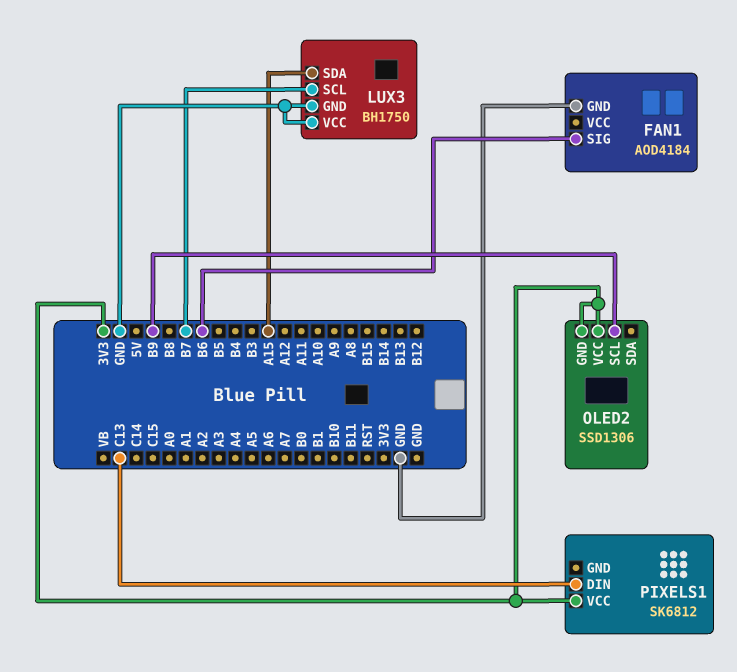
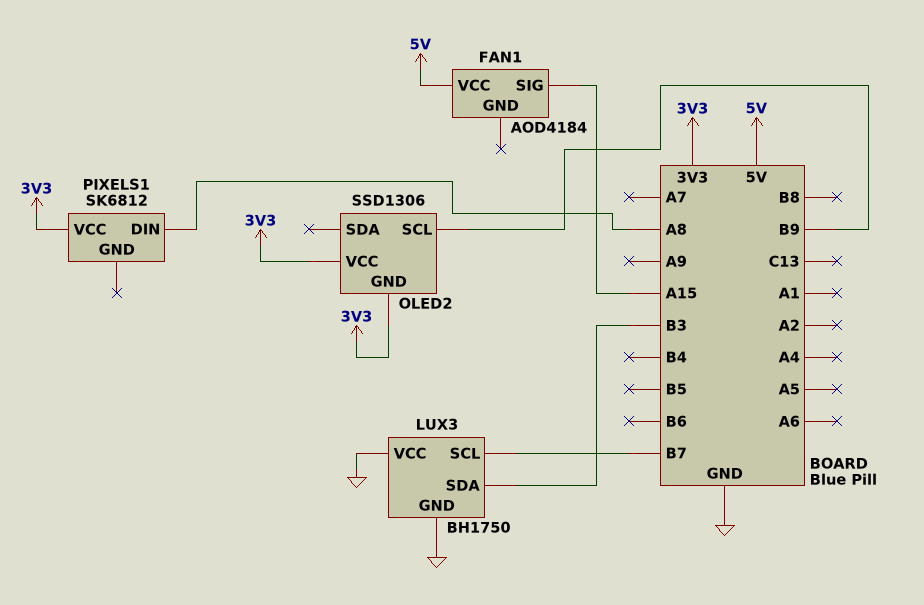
FAN1 pin GND: GND -> none
FAN1 pin SIG: B6 -> A15
FAN1 pin VCC: none -> 5V
LUX3 pin SDA: A15 -> B3
PIXELS1 pin DIN: C13 -> A8

